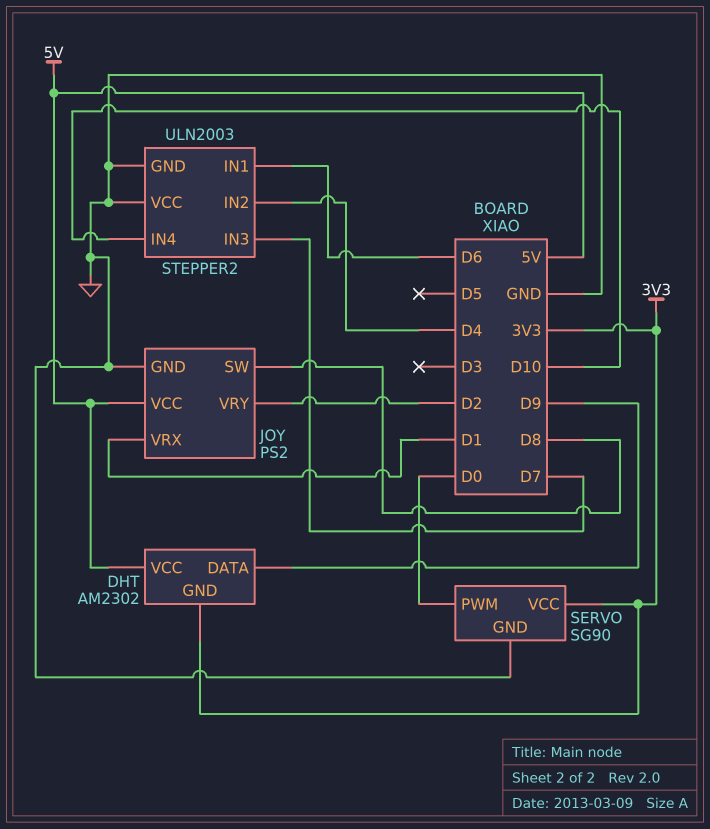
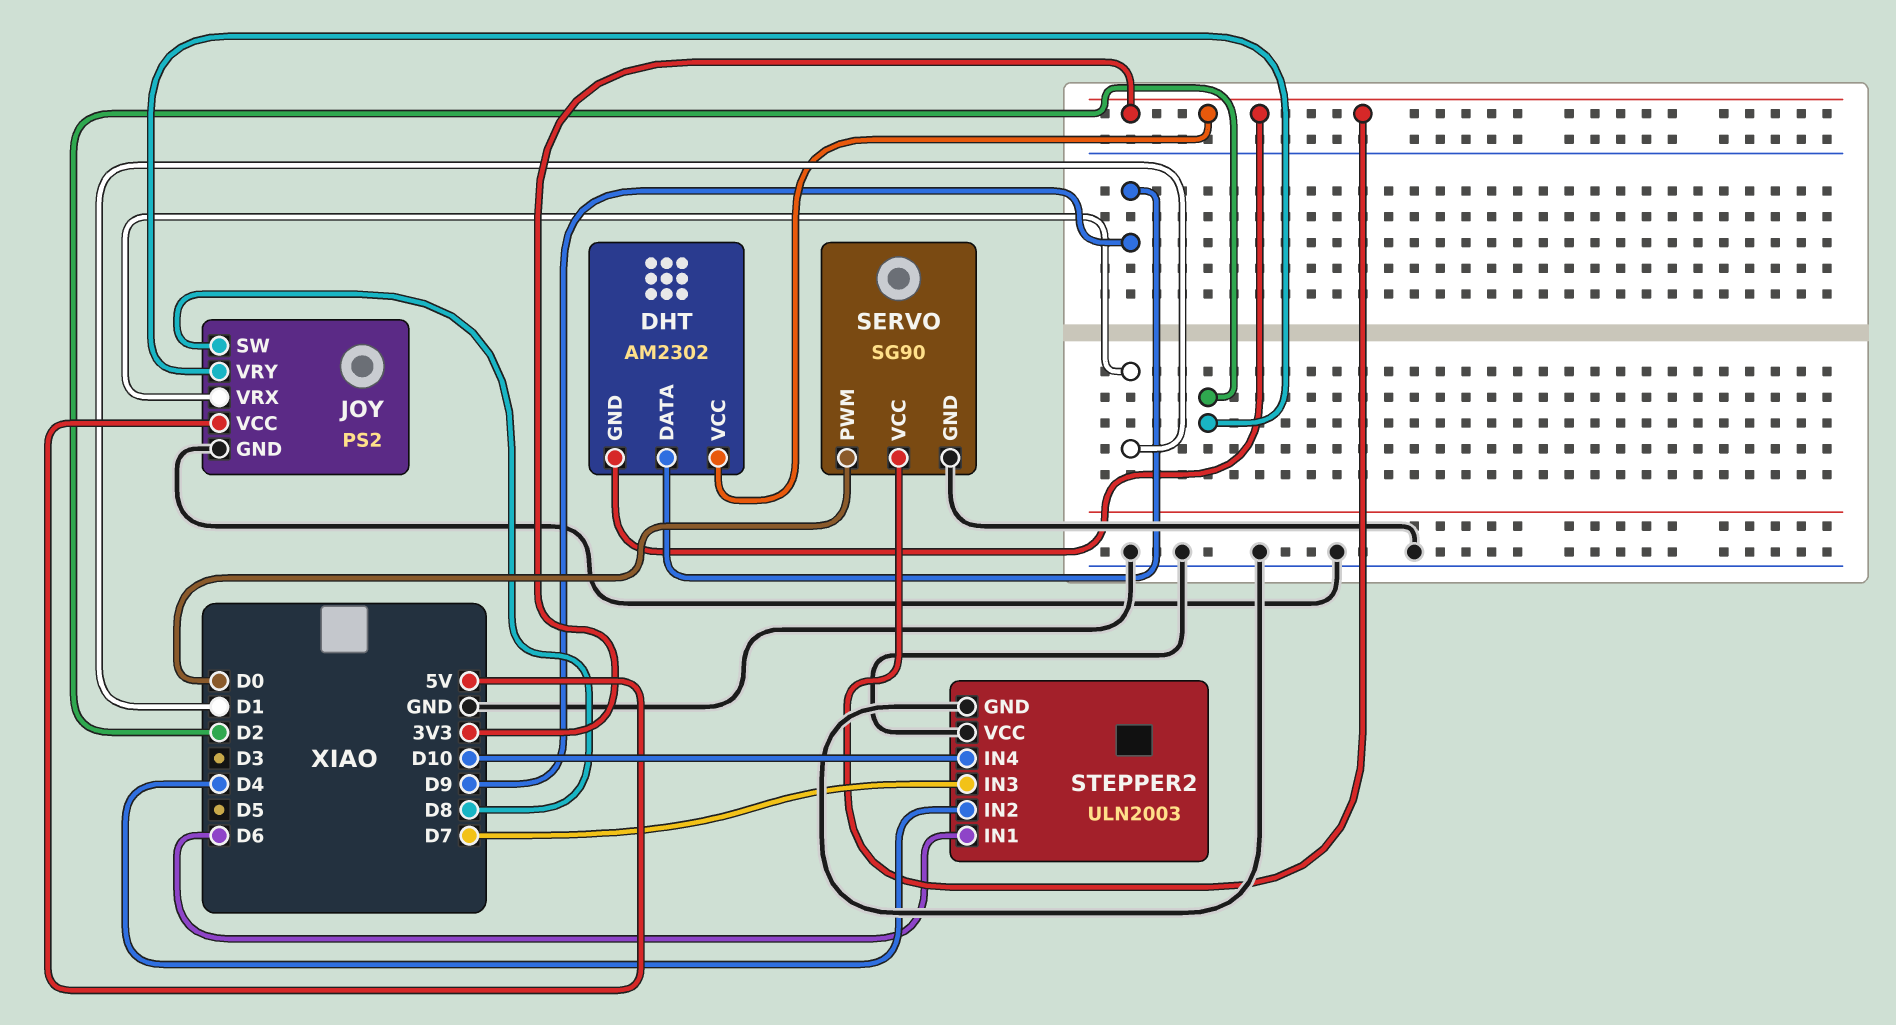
DHT pin VCC: 5V -> 3V3

